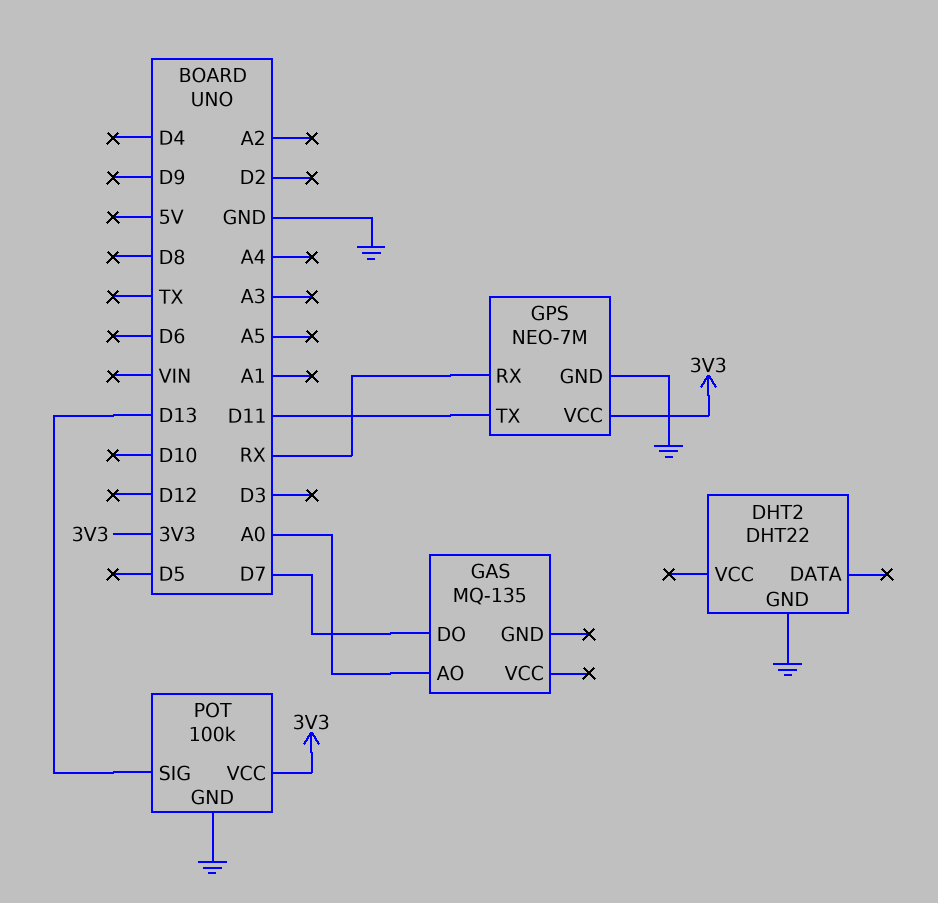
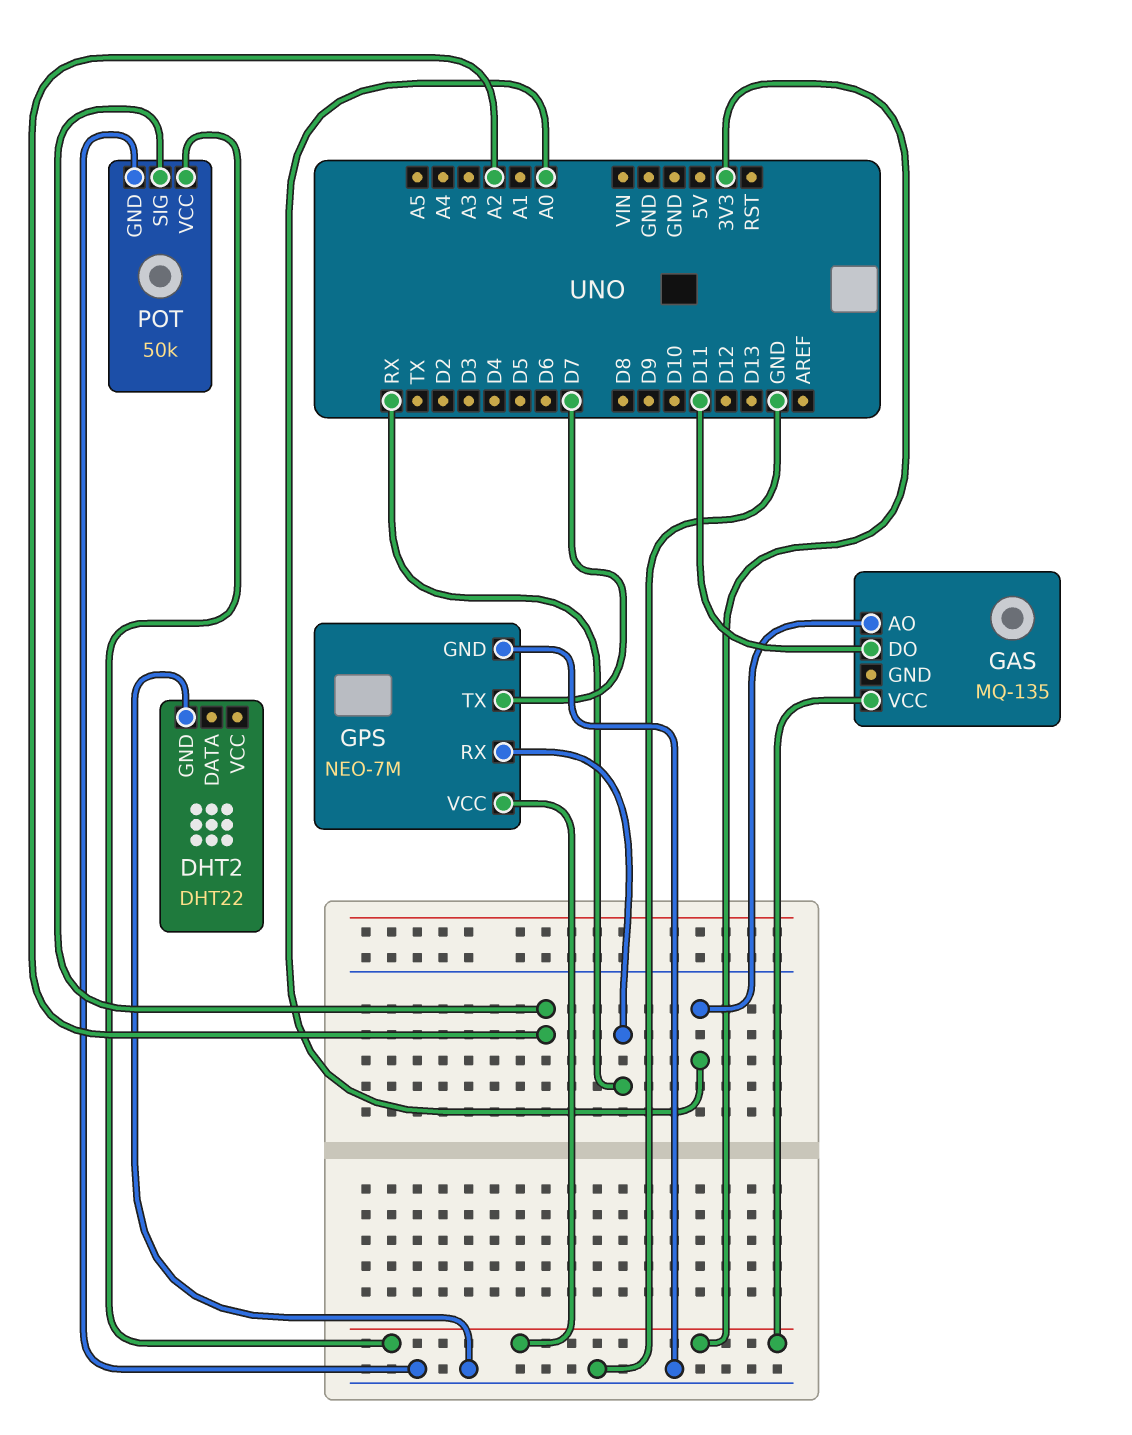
GAS pin DO: D7 -> D11
GAS pin VCC: none -> 3V3
GPS pin TX: D11 -> D7
POT: 100k -> 50k
POT pin SIG: D13 -> A2

